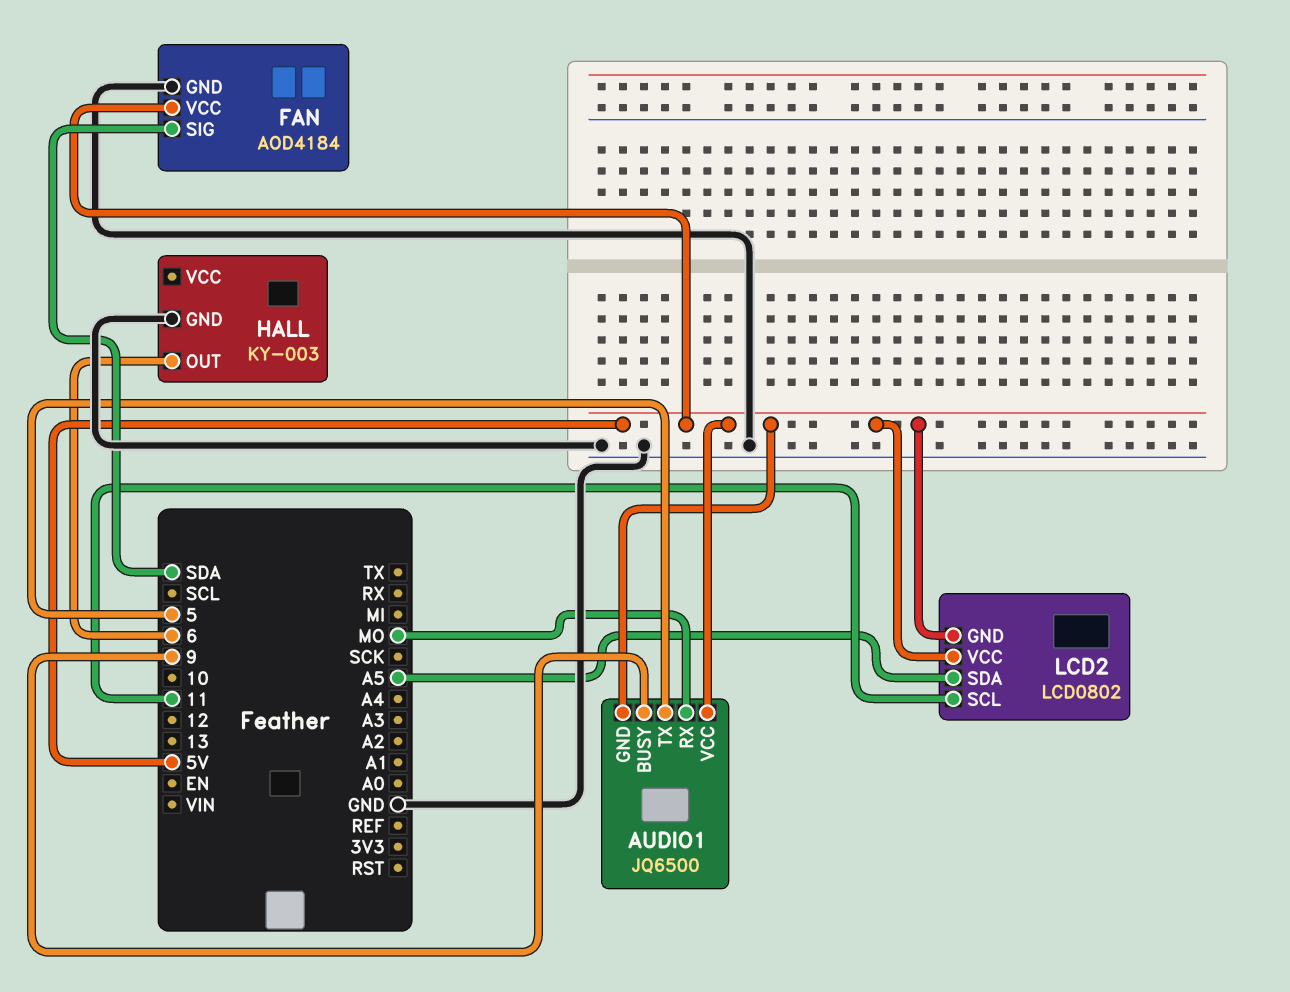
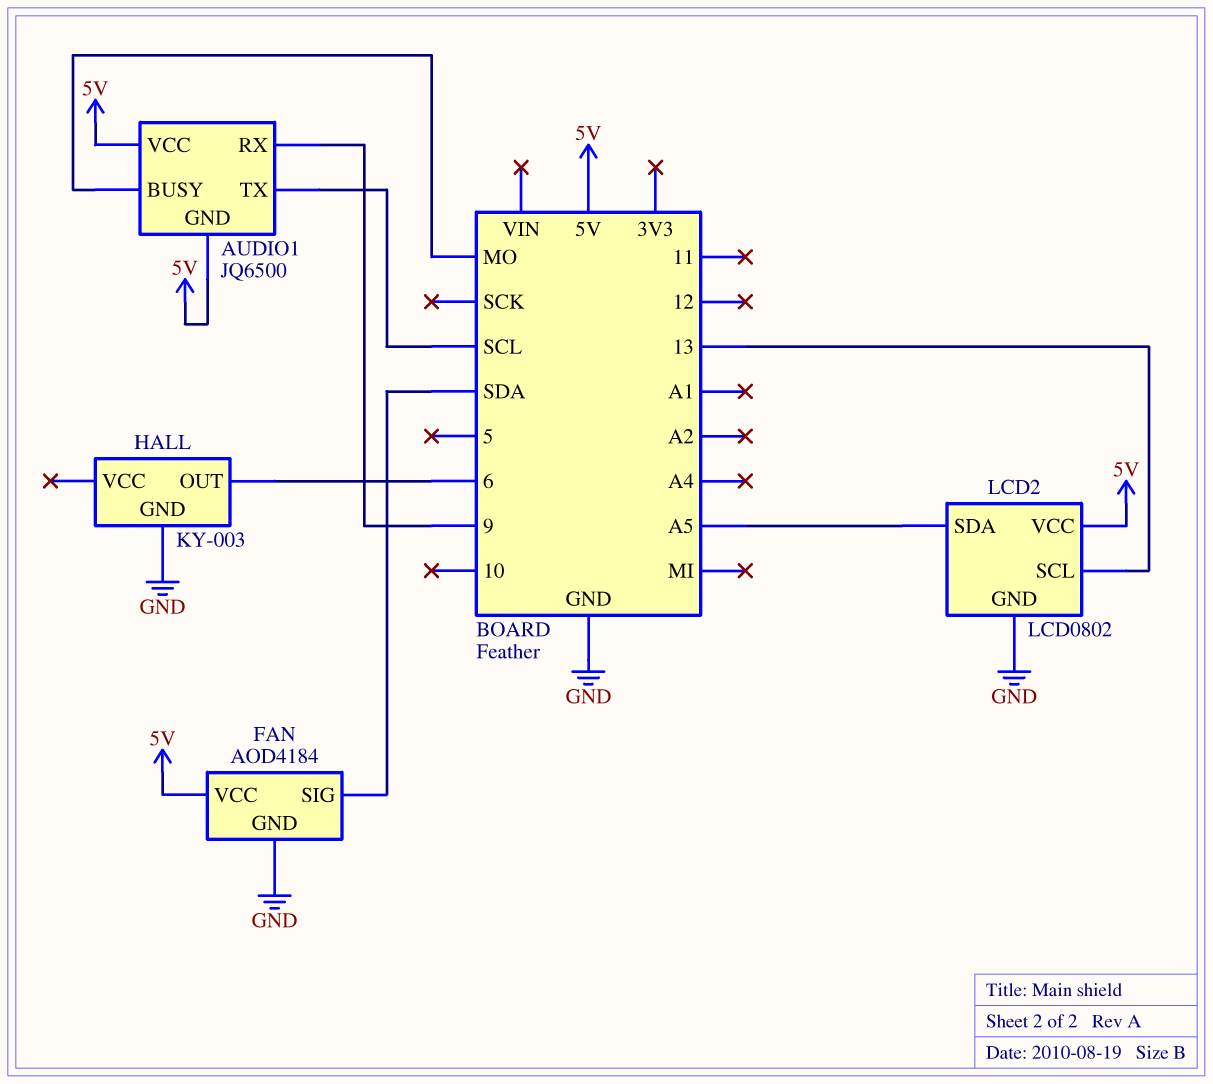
AUDIO1 pin BUSY: 9 -> MO
AUDIO1 pin RX: MO -> 9
AUDIO1 pin TX: 5 -> SCL
LCD2 pin GND: 5V -> GND
LCD2 pin SCL: 11 -> 13

